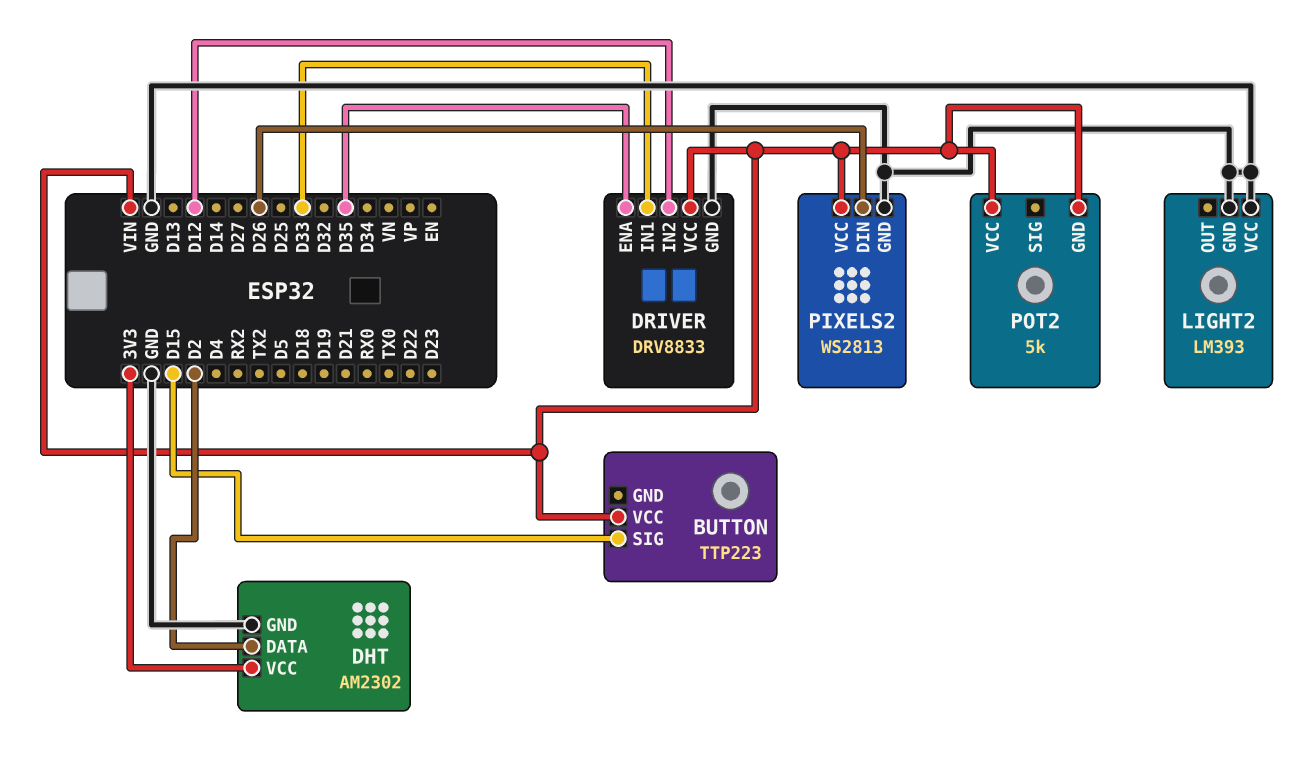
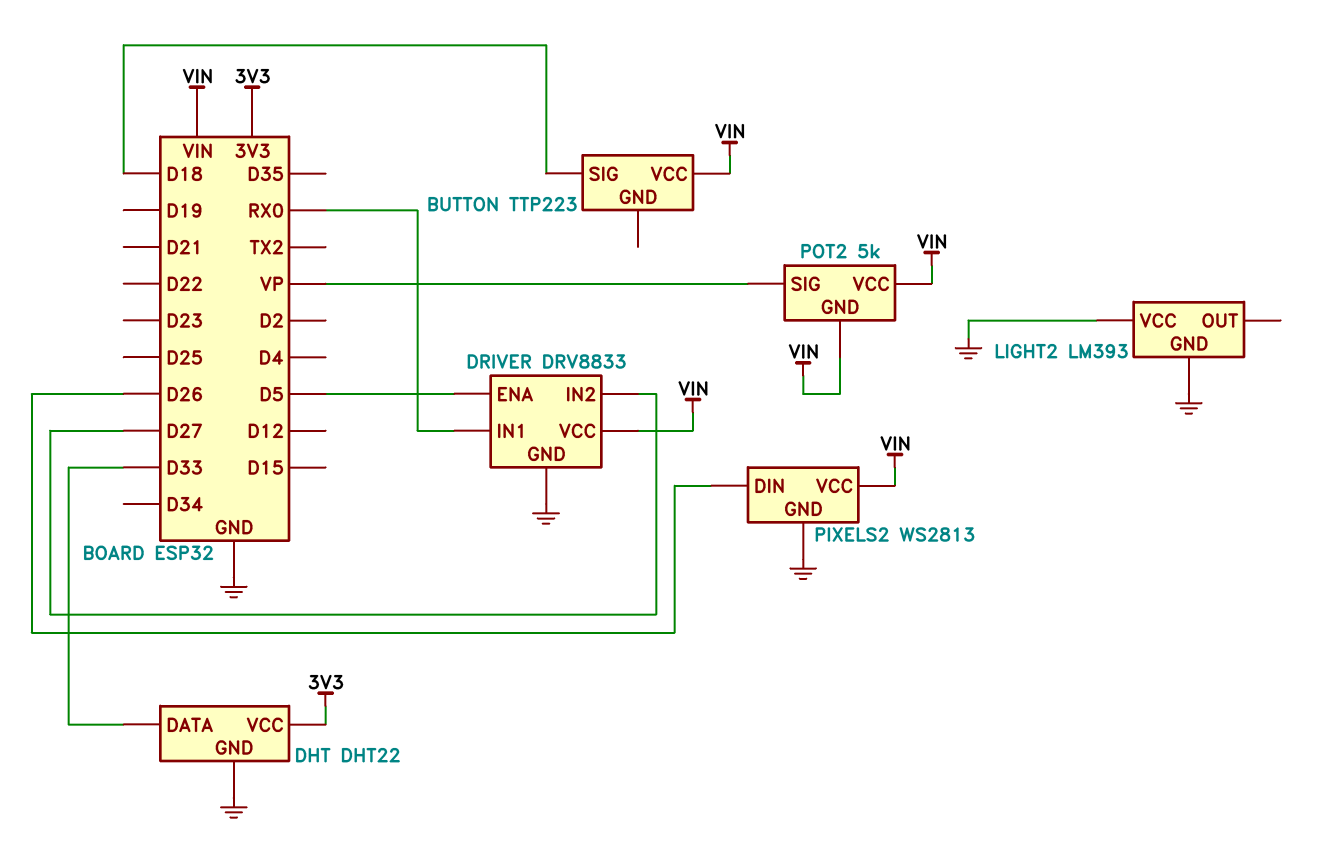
BUTTON pin SIG: D15 -> D18
DHT: AM2302 -> DHT22
DHT pin DATA: D2 -> D33
DRIVER pin ENA: D35 -> D5
DRIVER pin IN1: D33 -> RX0
DRIVER pin IN2: D12 -> D27
POT2 pin SIG: none -> VP

